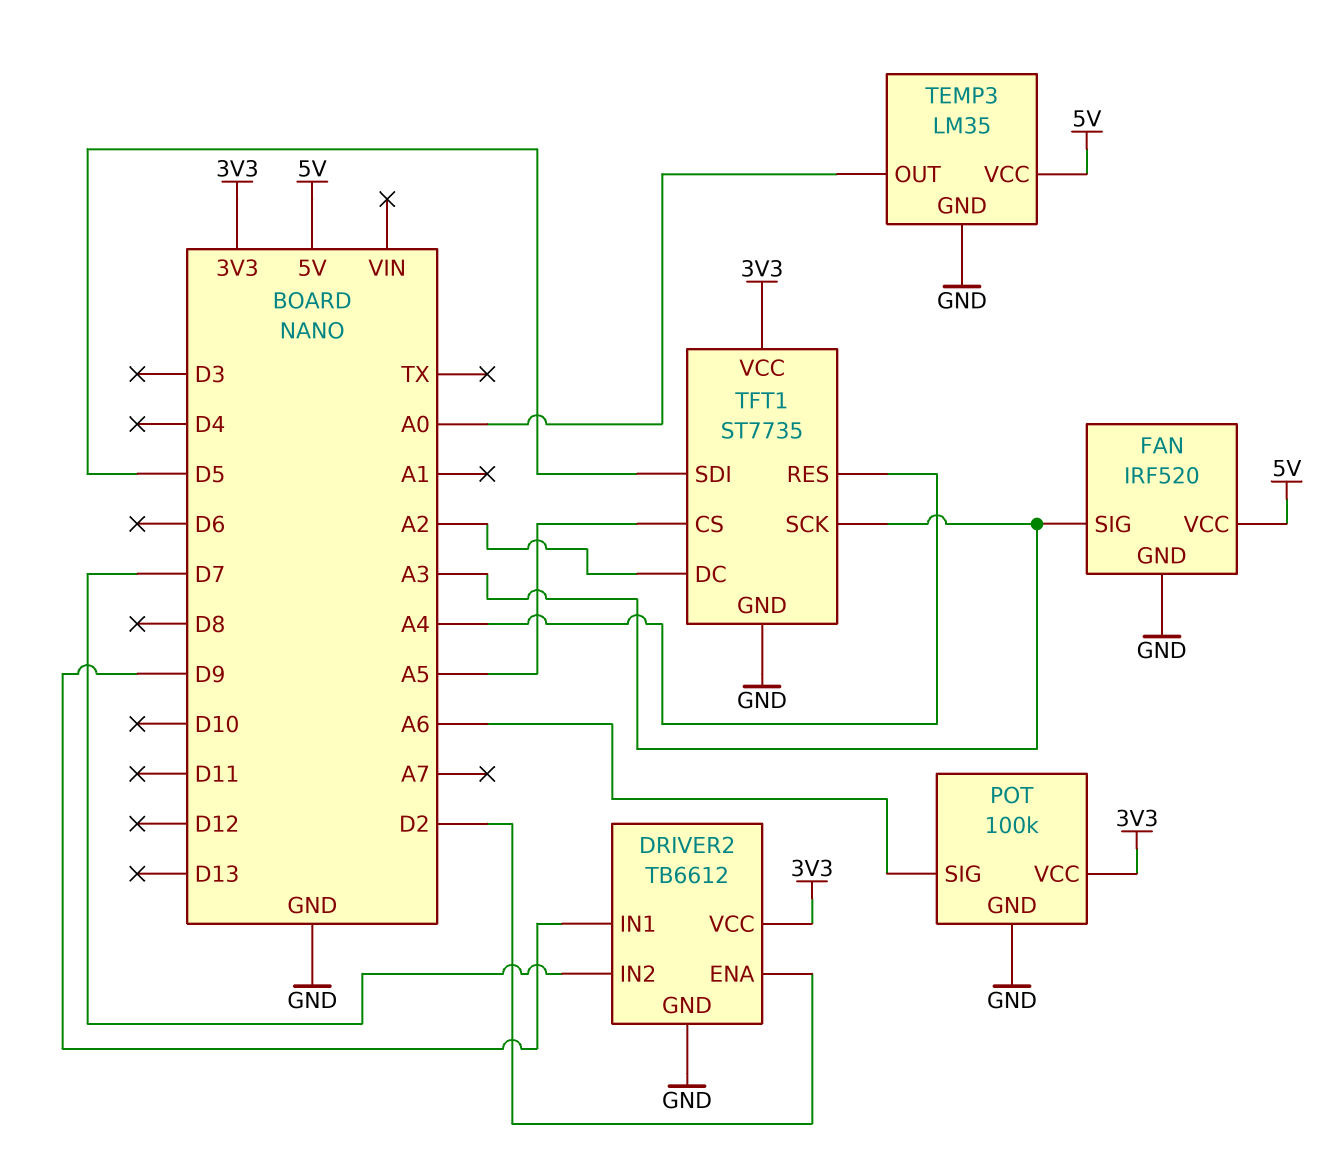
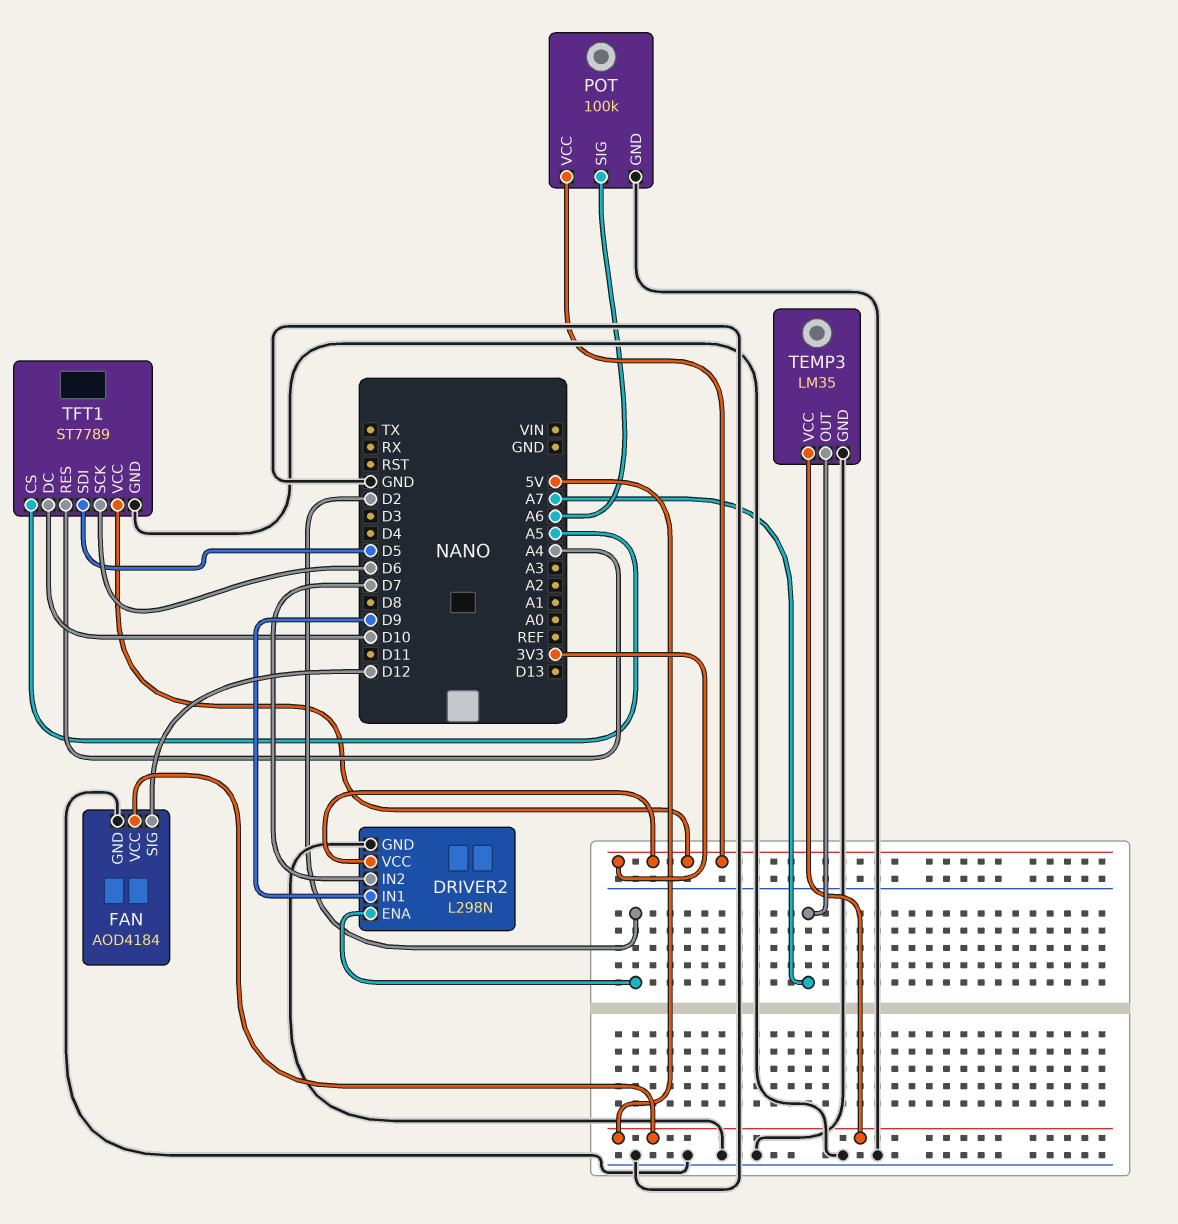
DRIVER2: TB6612 -> L298N
FAN: IRF520 -> AOD4184
FAN pin SIG: A3 -> D12
TEMP3 pin OUT: A0 -> A7
TFT1: ST7735 -> ST7789
TFT1 pin DC: A2 -> D10
TFT1 pin SCK: A3 -> D6

